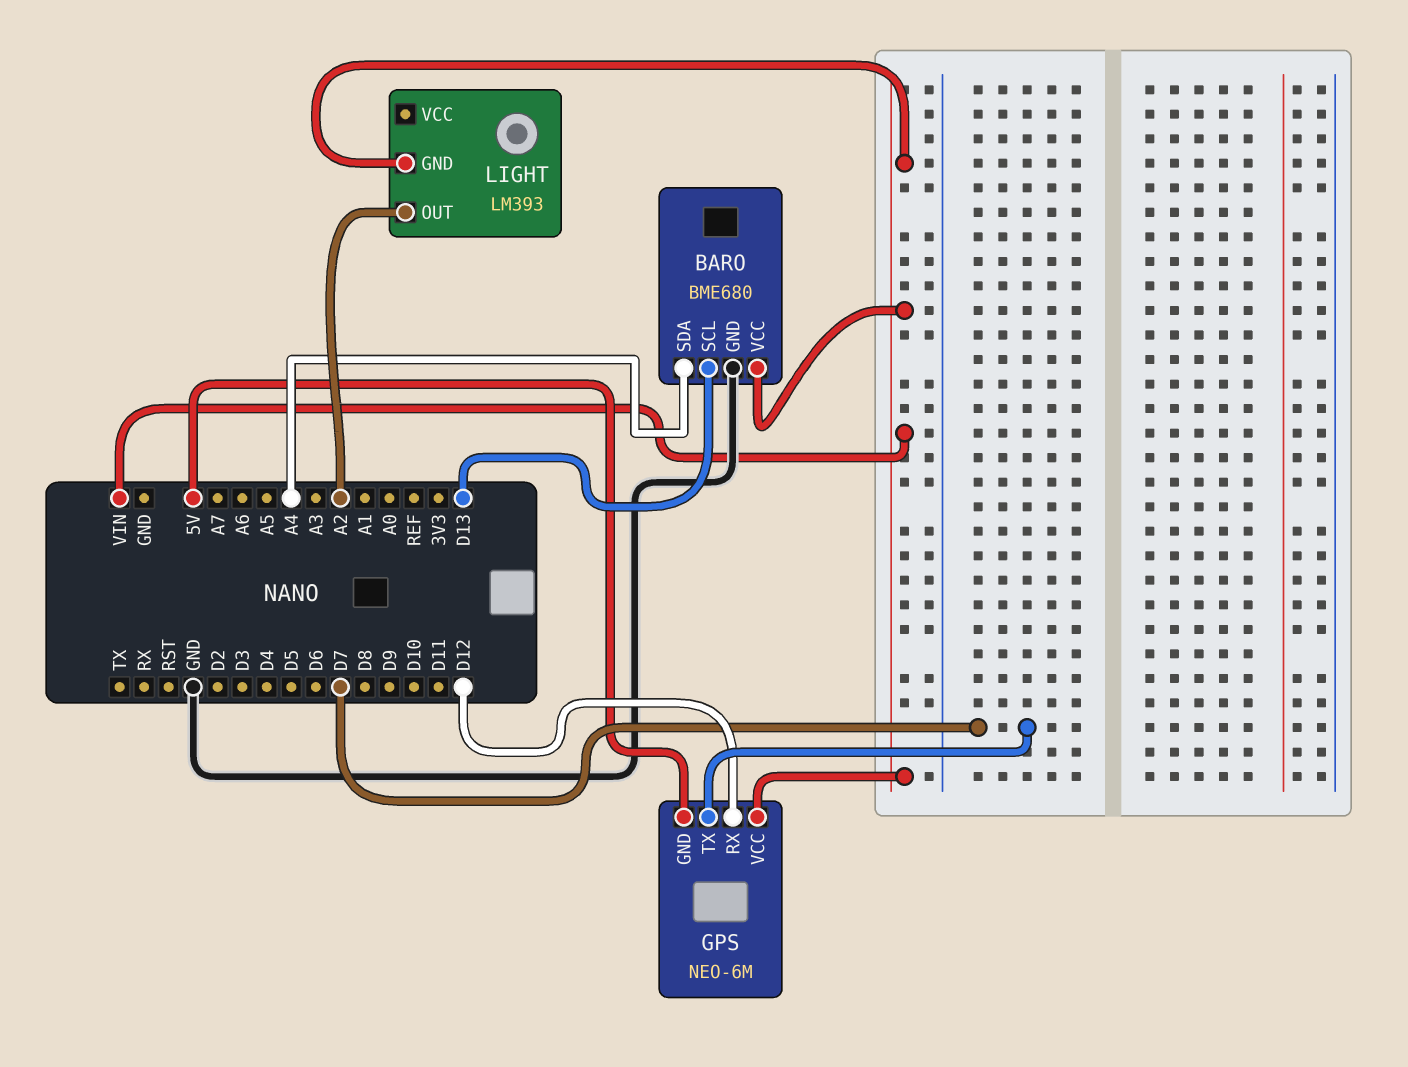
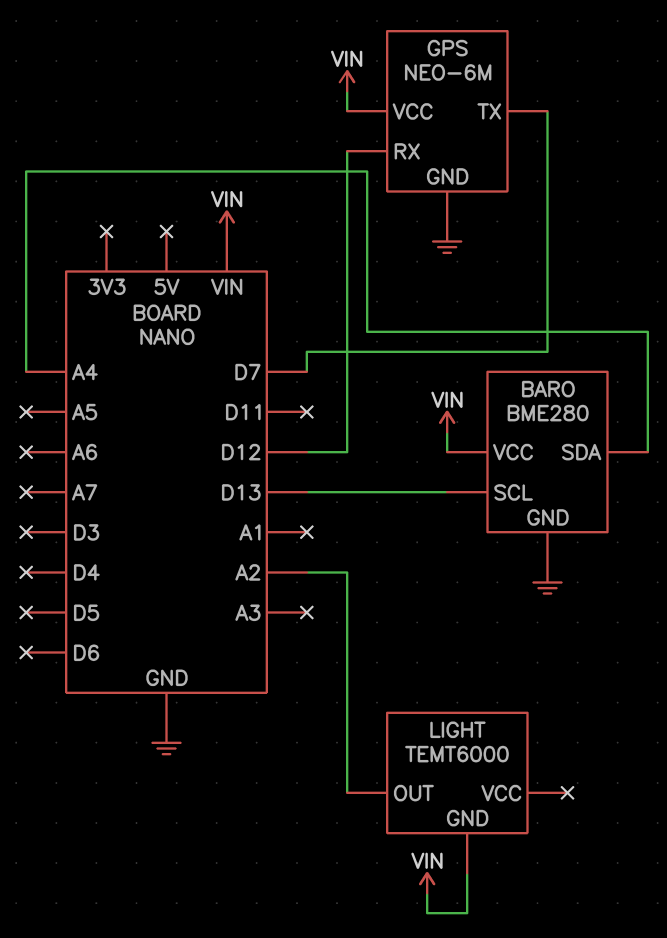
BARO: BME680 -> BME280
GPS pin GND: 5V -> GND
LIGHT: LM393 -> TEMT6000

